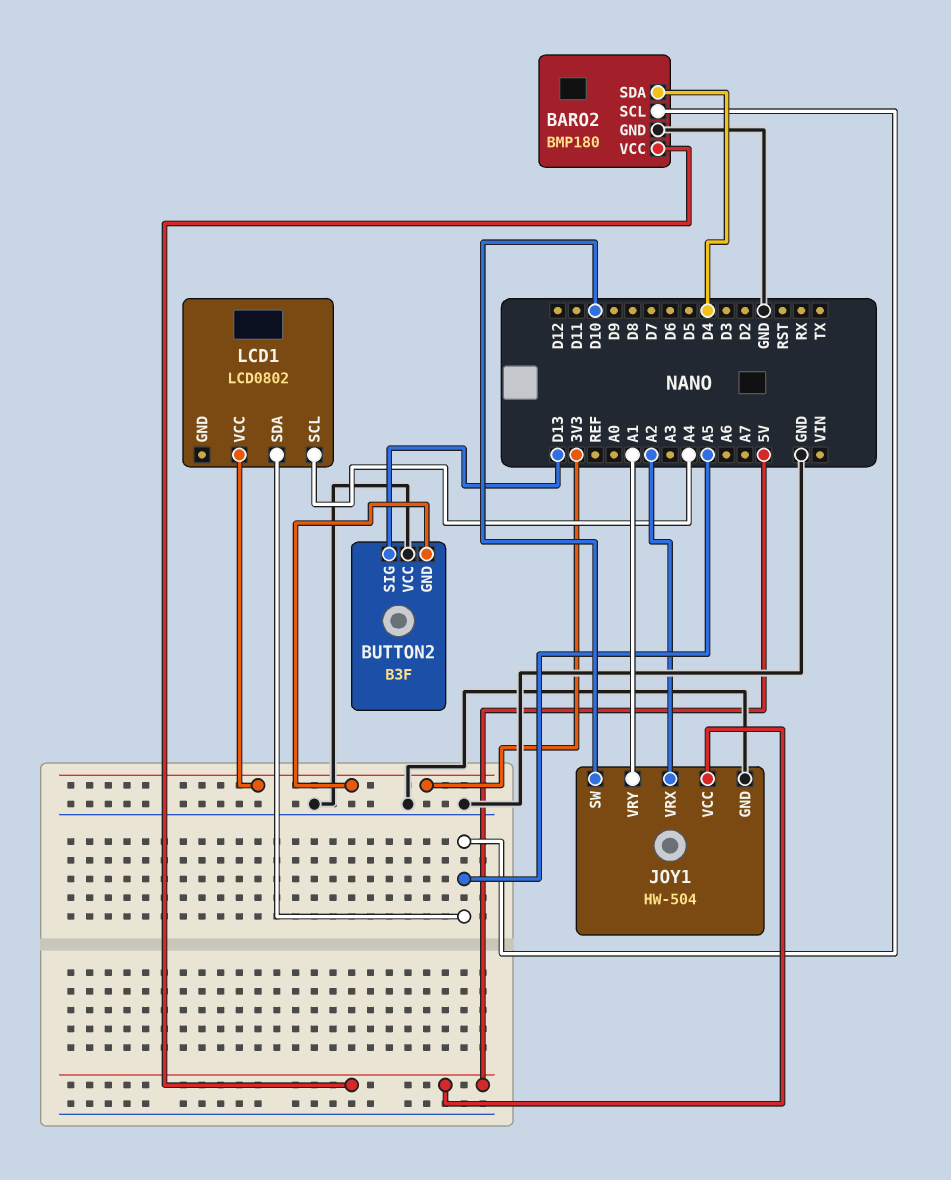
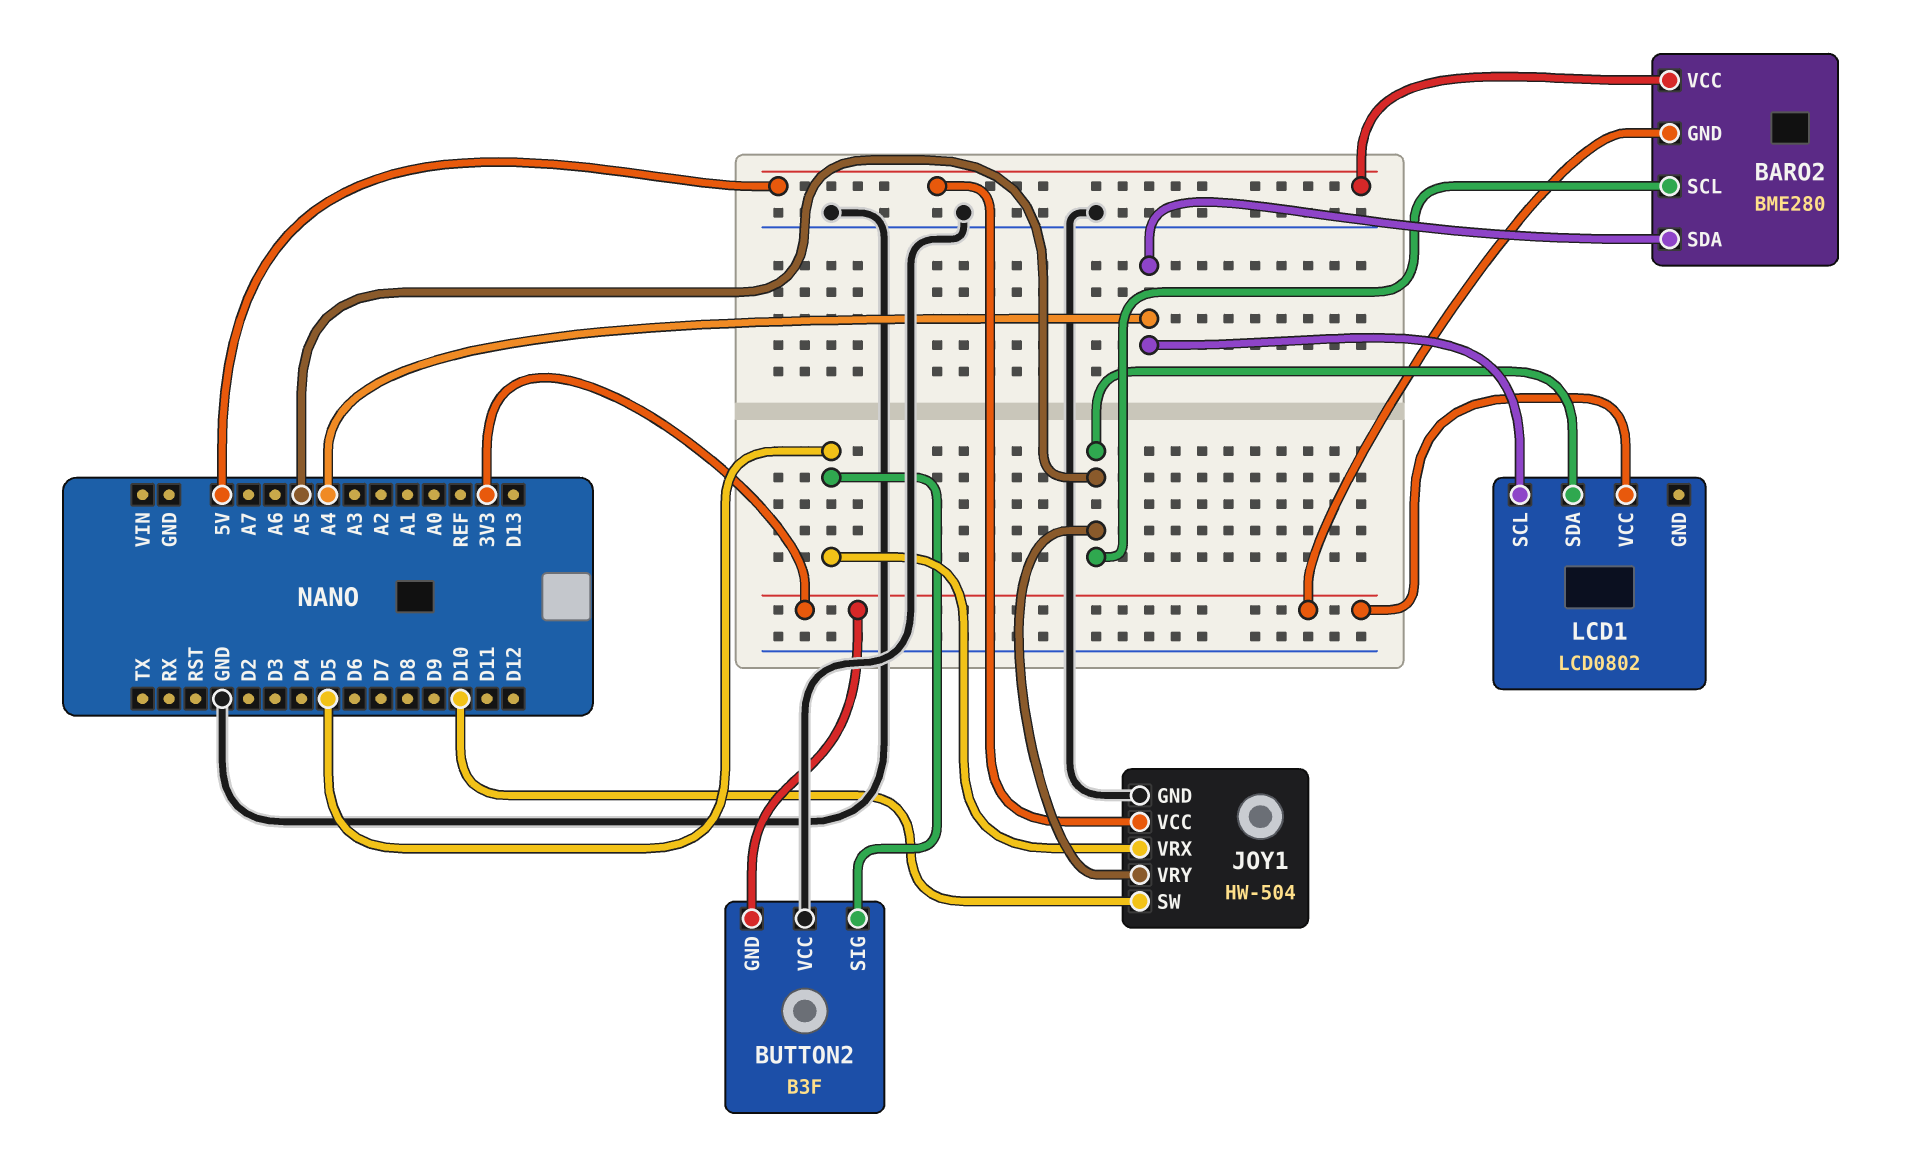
BARO2: BMP180 -> BME280
BARO2 pin GND: GND -> 3V3
BARO2 pin SDA: D4 -> A4
BUTTON2 pin SIG: D13 -> D5
JOY1 pin VRX: A2 -> D5
JOY1 pin VRY: A1 -> A5

